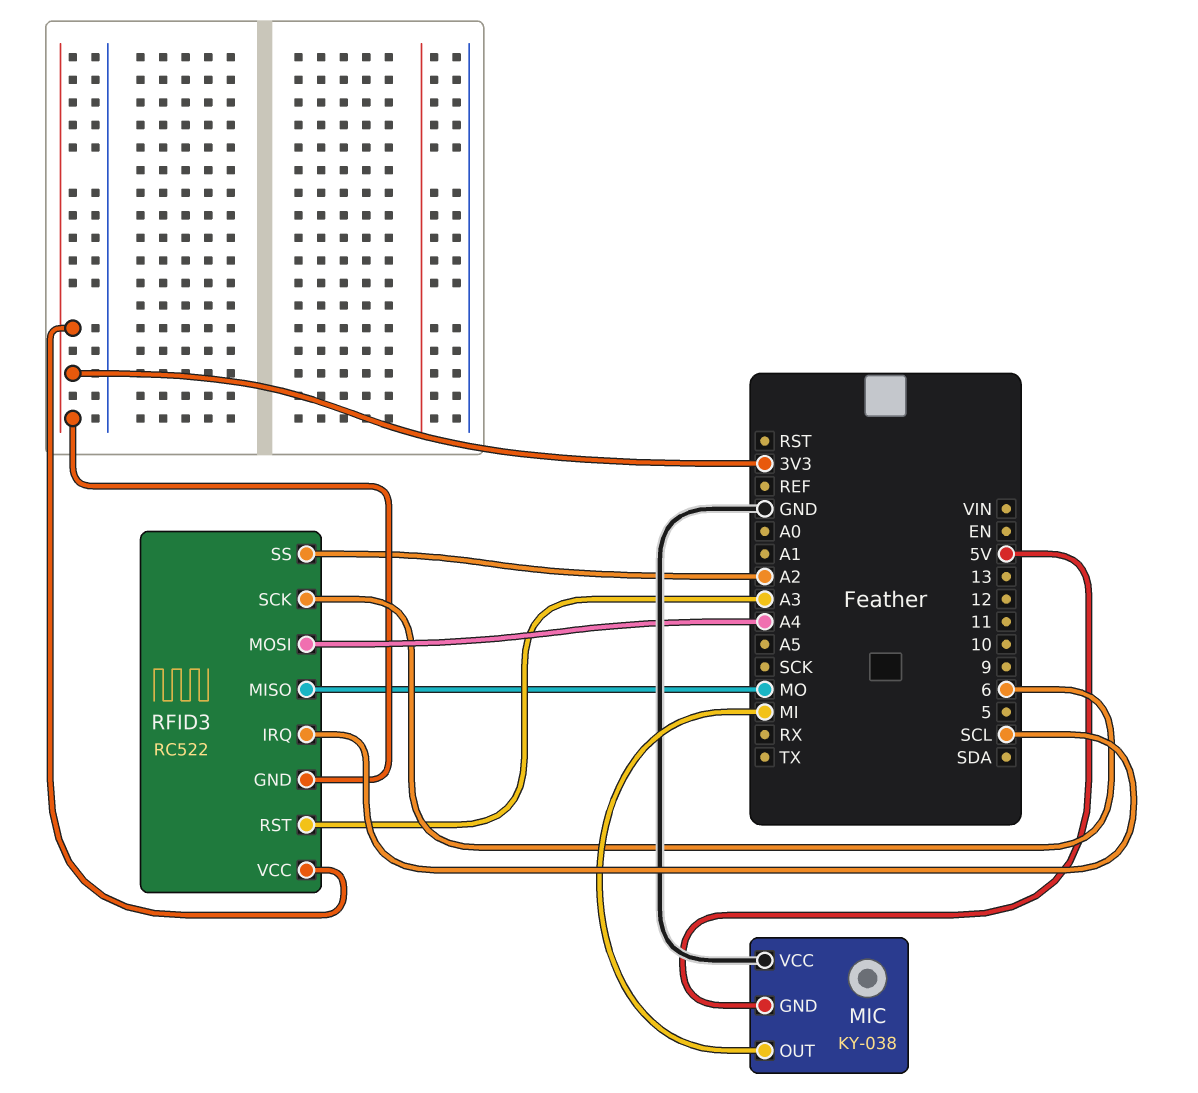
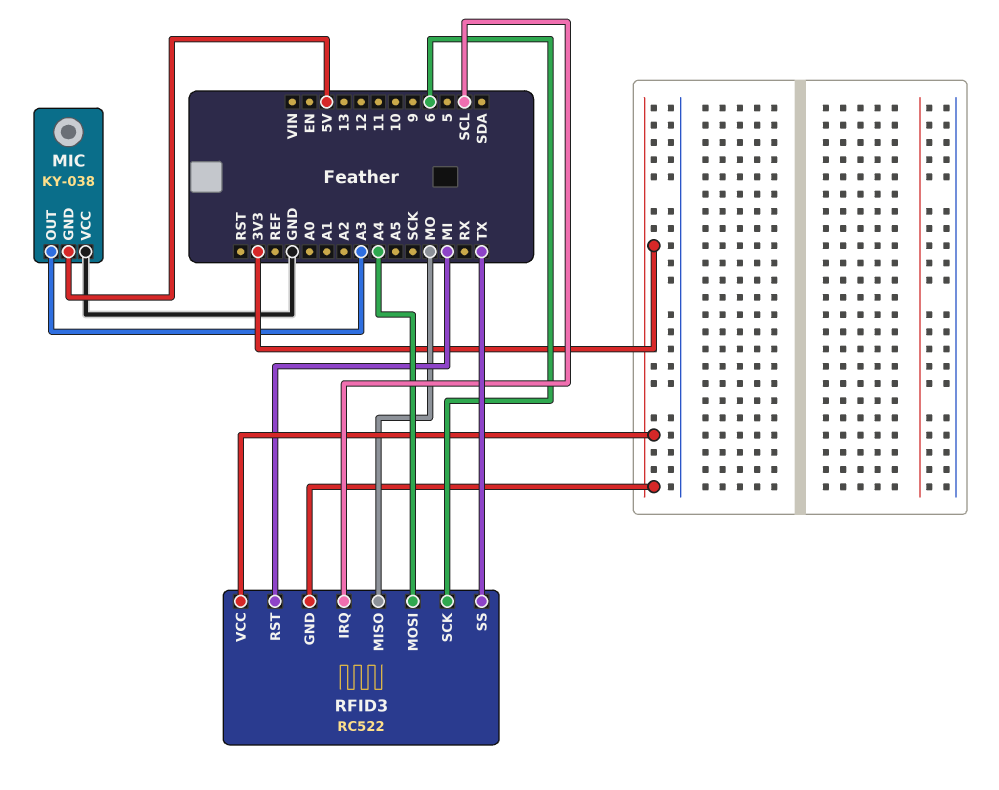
MIC pin OUT: MI -> A3
RFID3 pin RST: A3 -> MI
RFID3 pin SS: A2 -> TX

